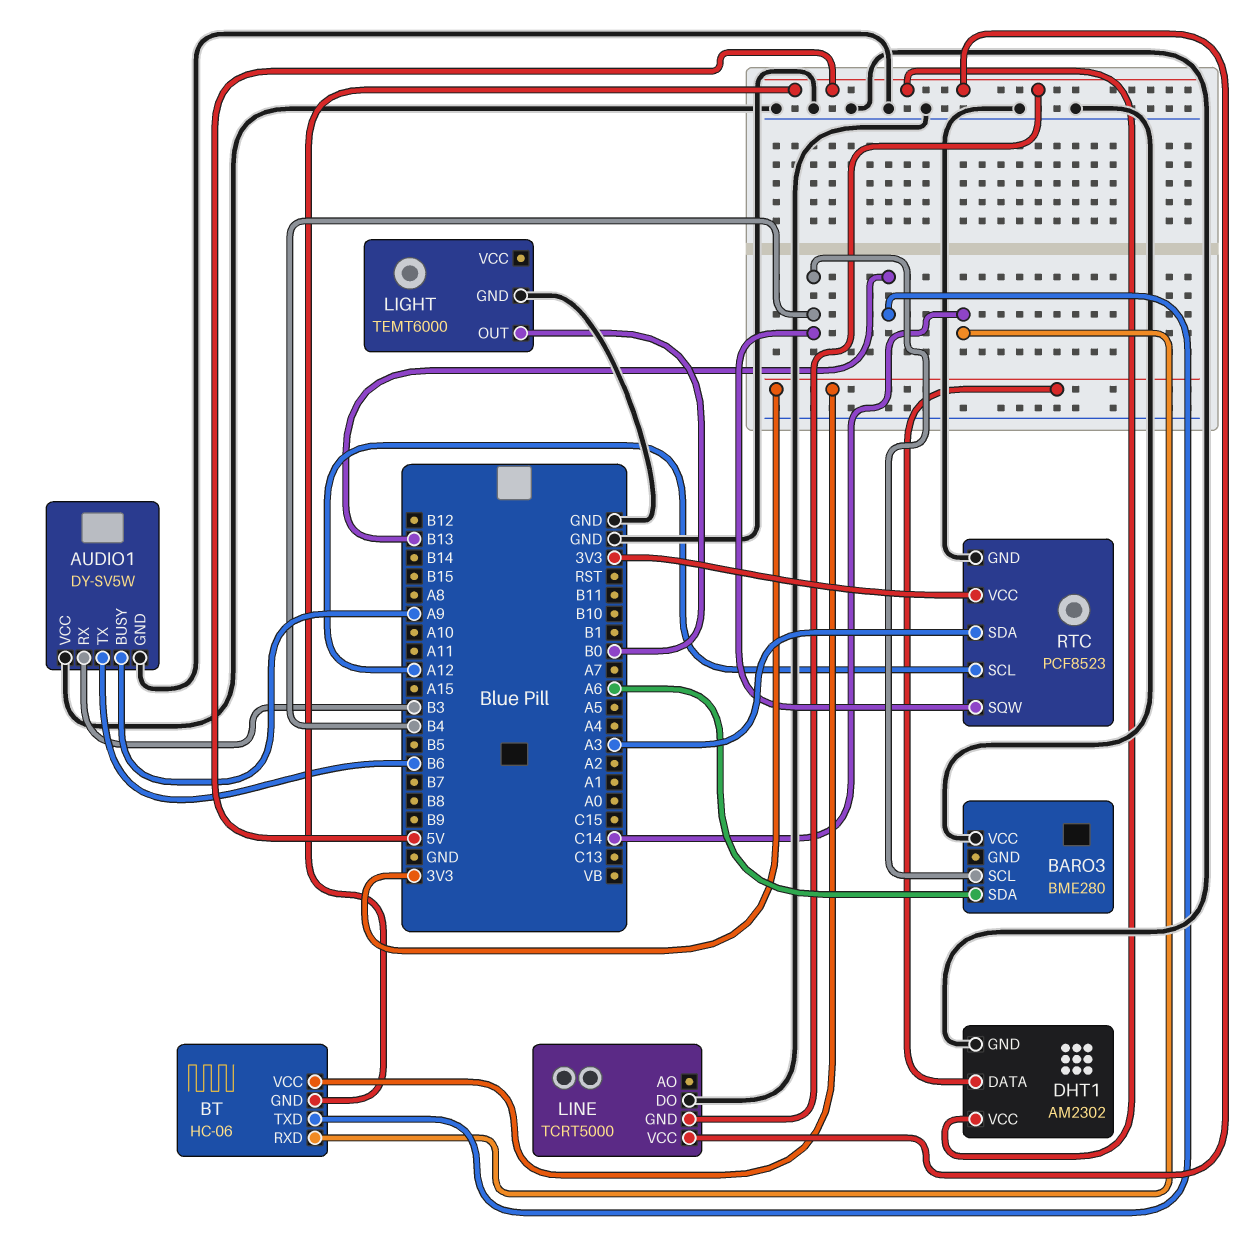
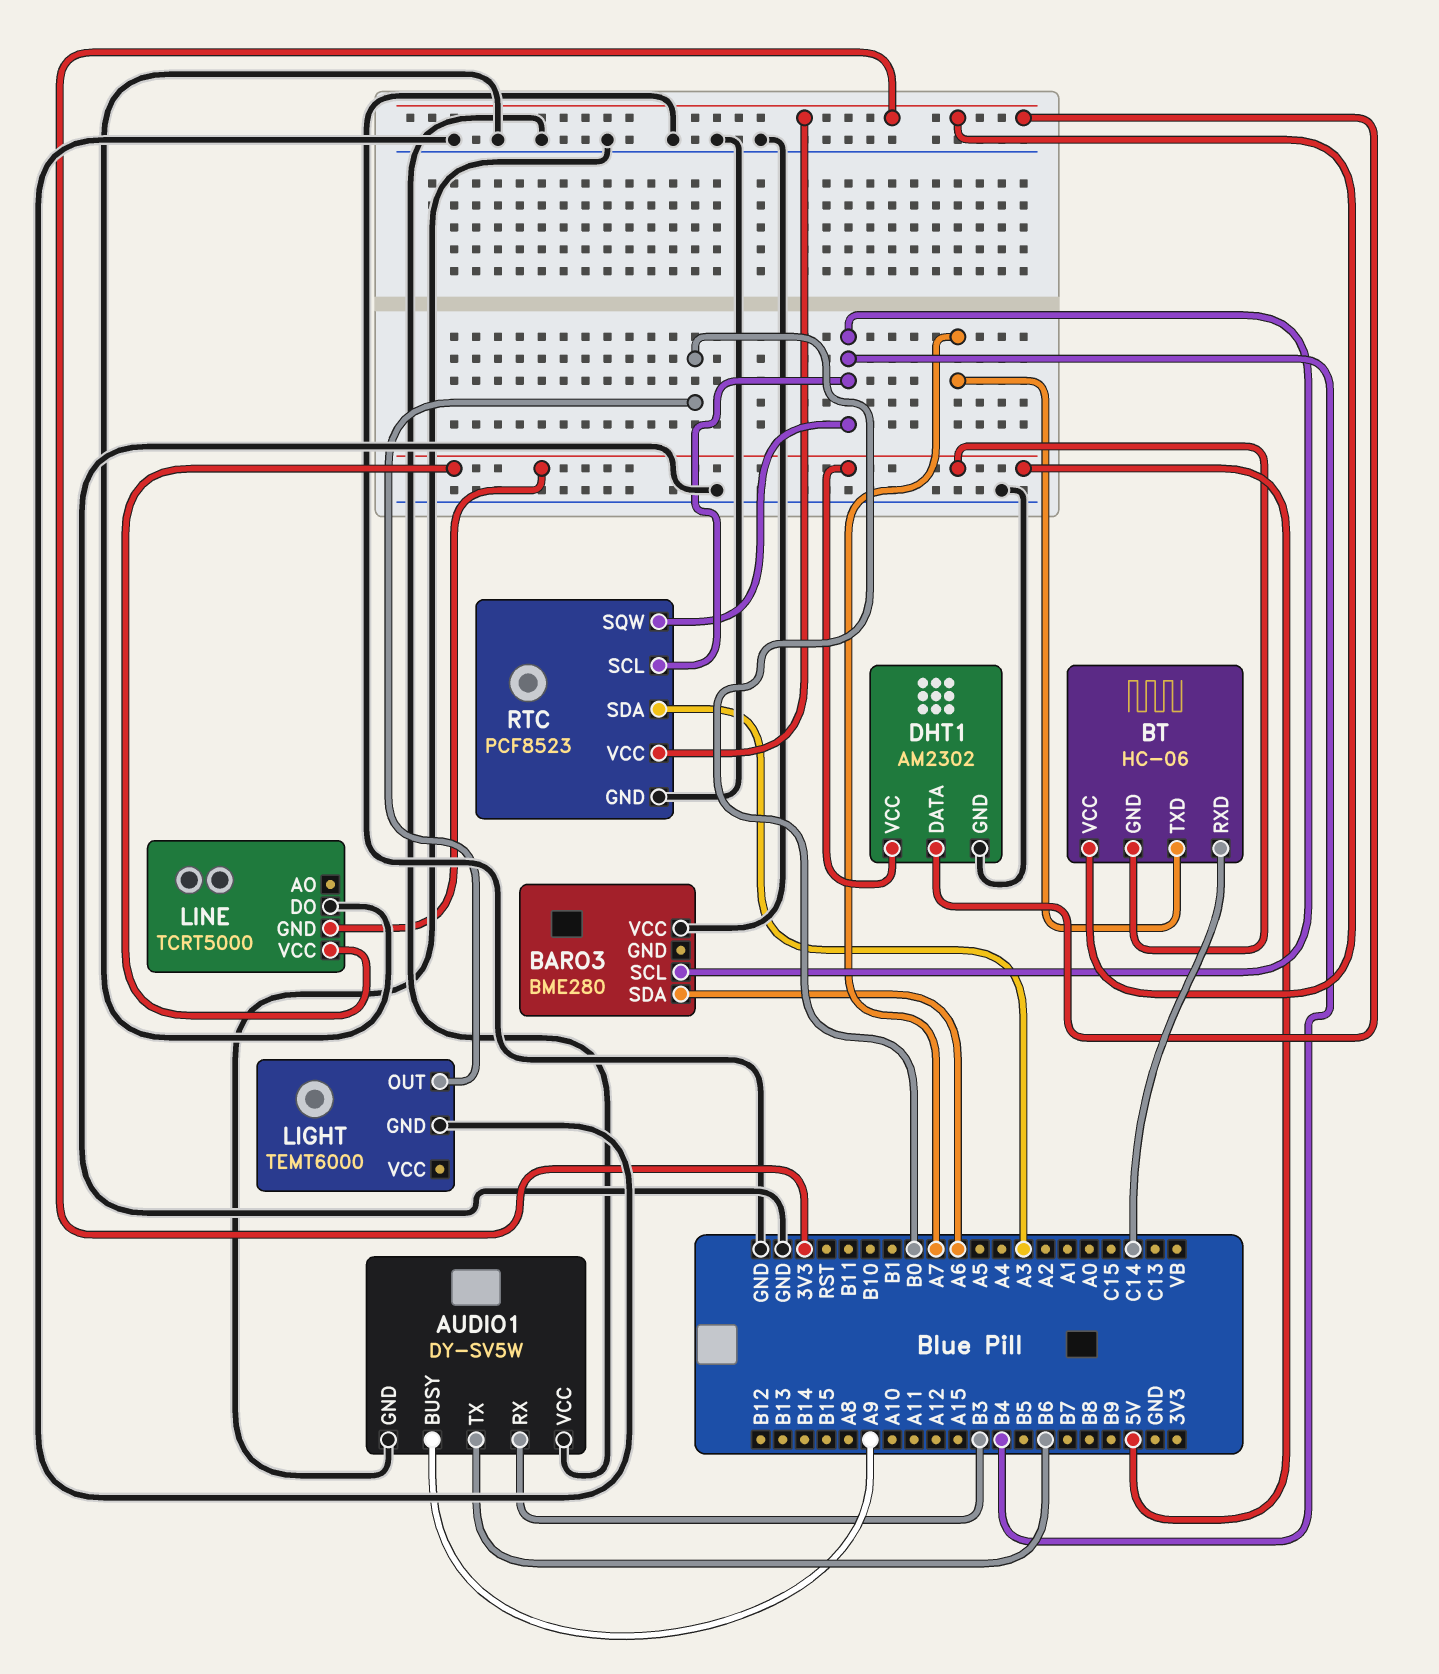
BT pin TXD: B13 -> A7
RTC pin SCL: A12 -> B4

